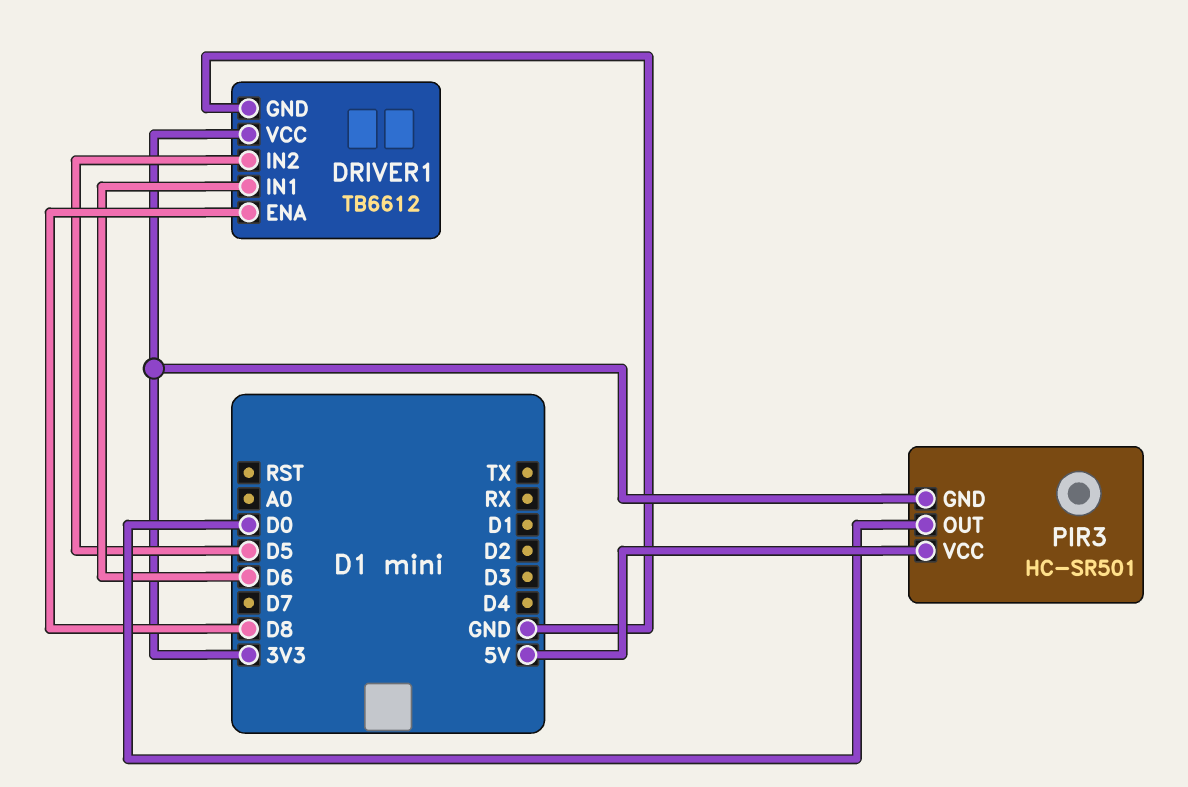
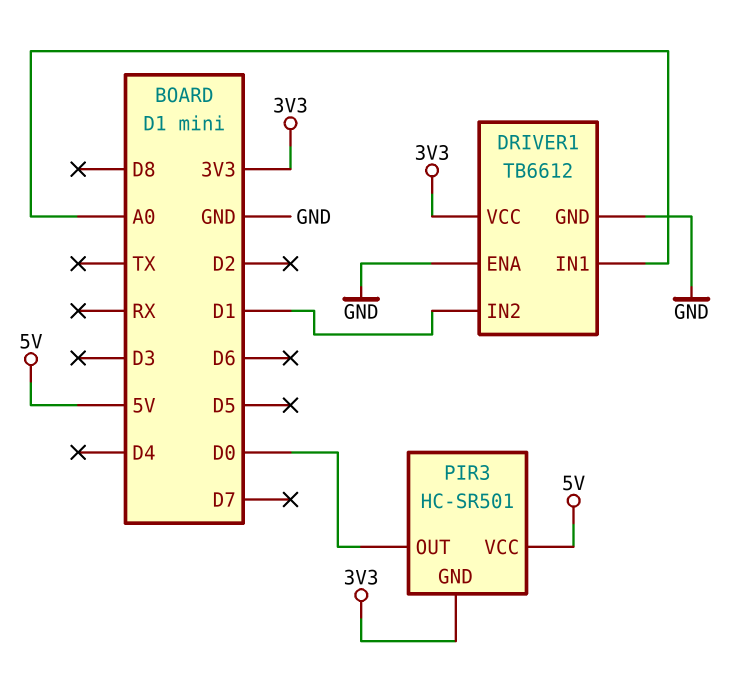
DRIVER1 pin ENA: D8 -> GND
DRIVER1 pin IN1: D6 -> A0
DRIVER1 pin IN2: D5 -> D1

